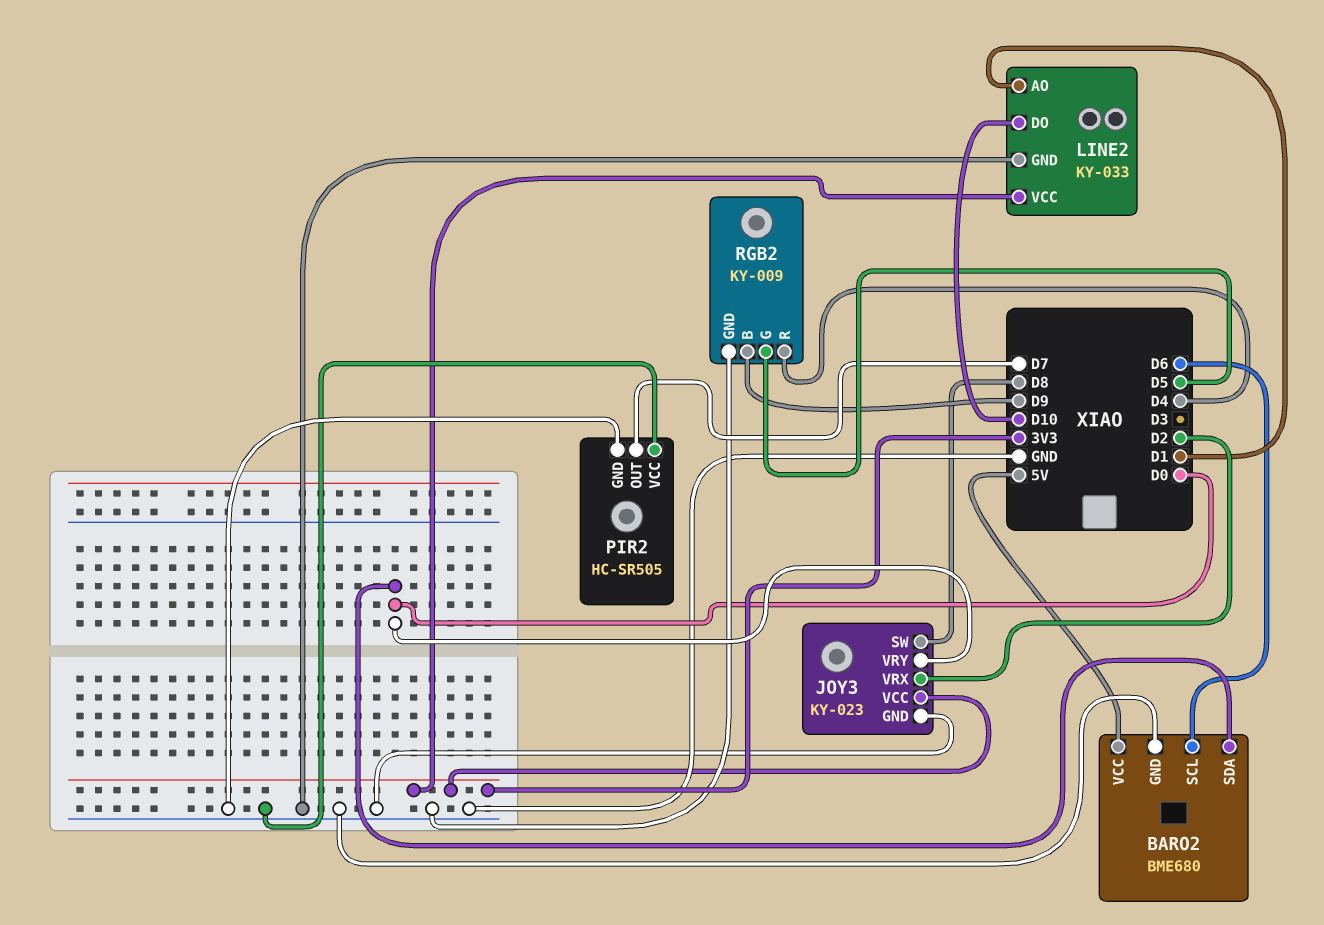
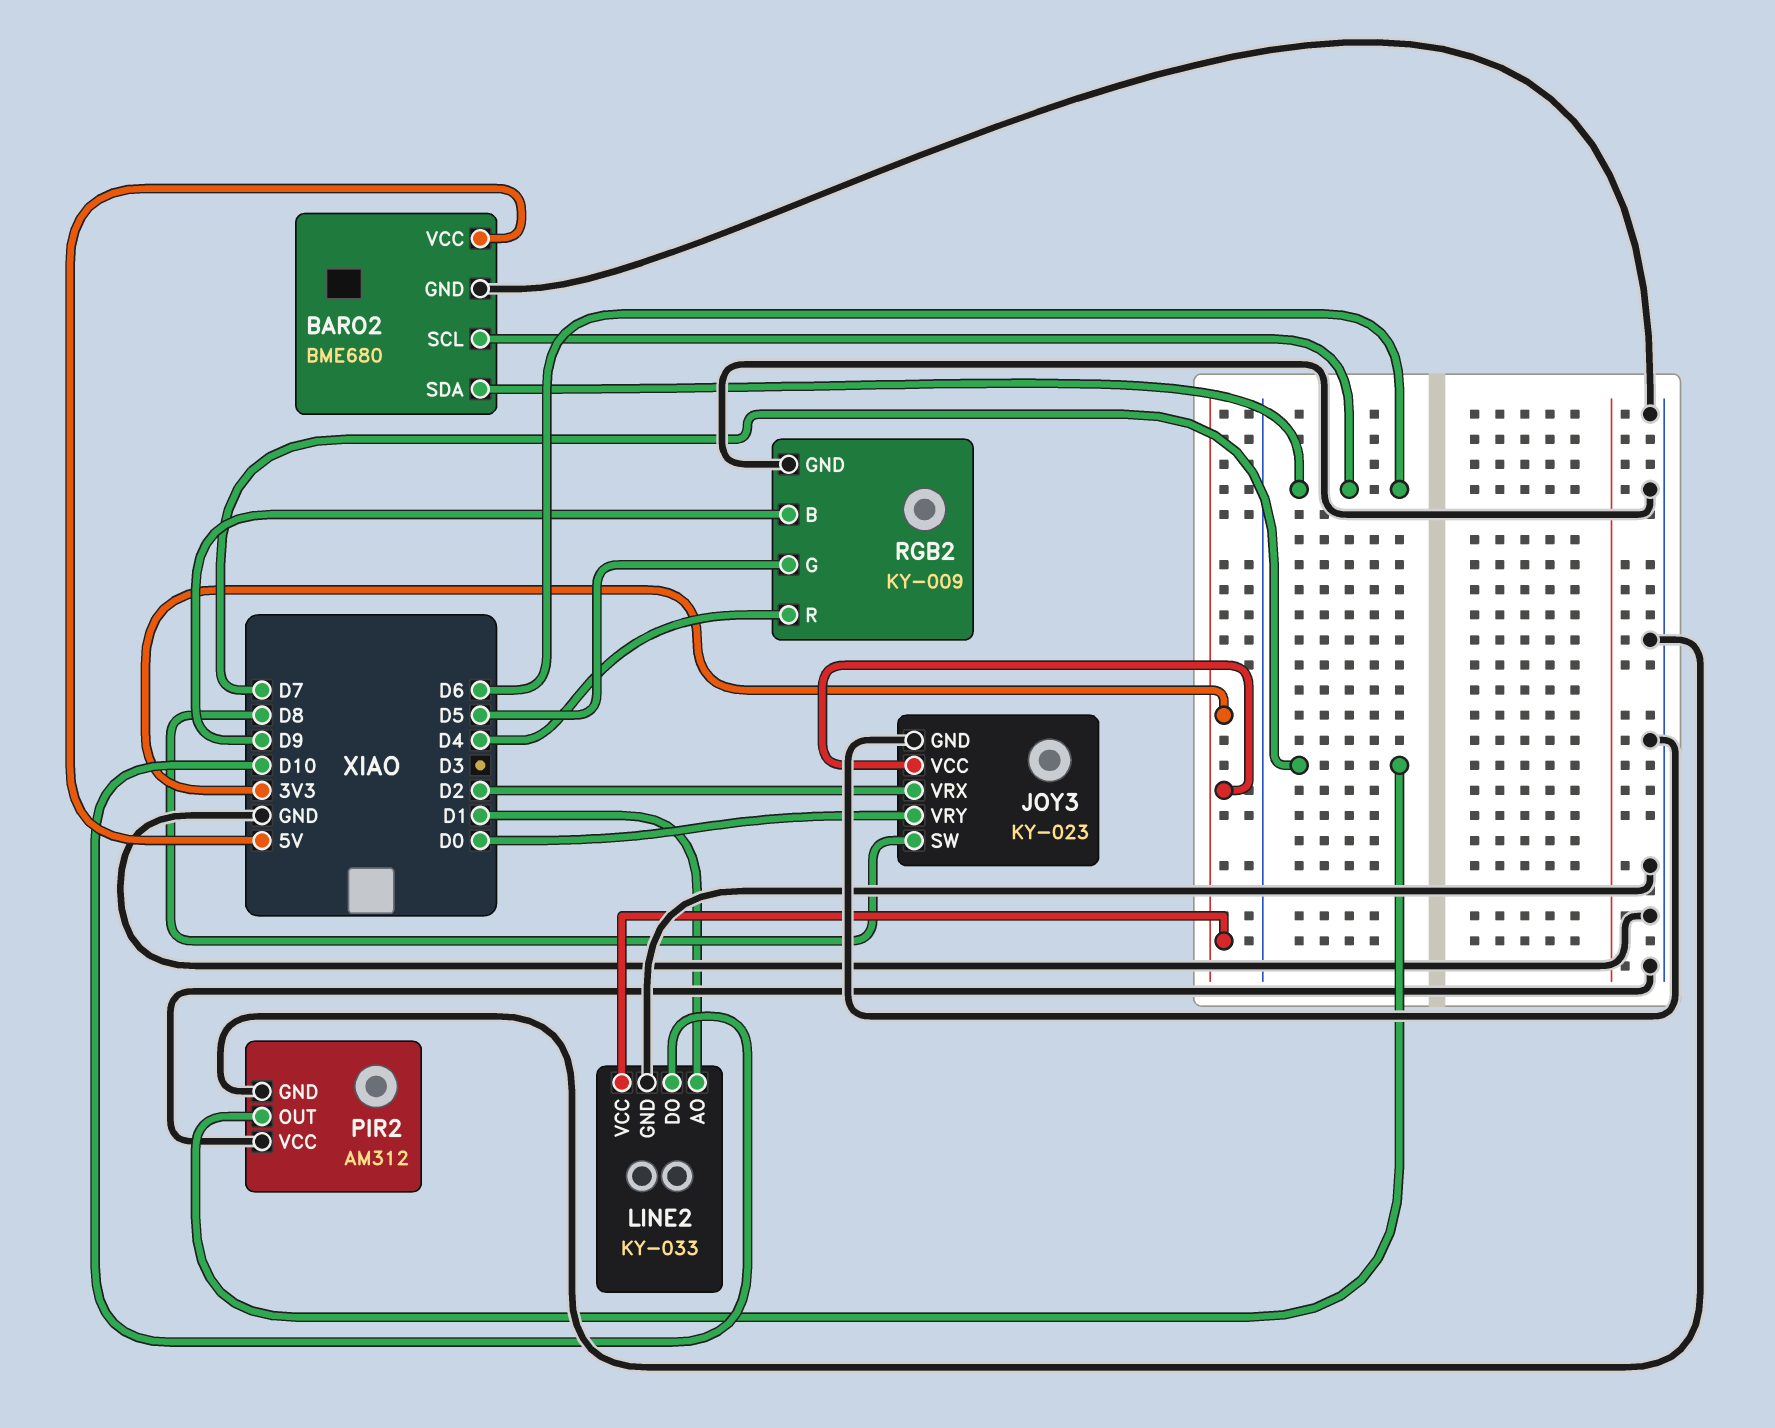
BARO2 pin SDA: D0 -> D6
PIR2: HC-SR505 -> AM312

